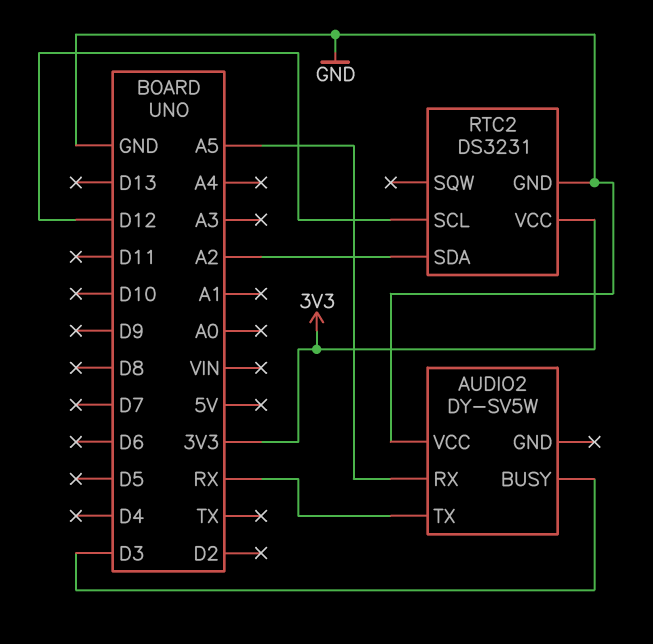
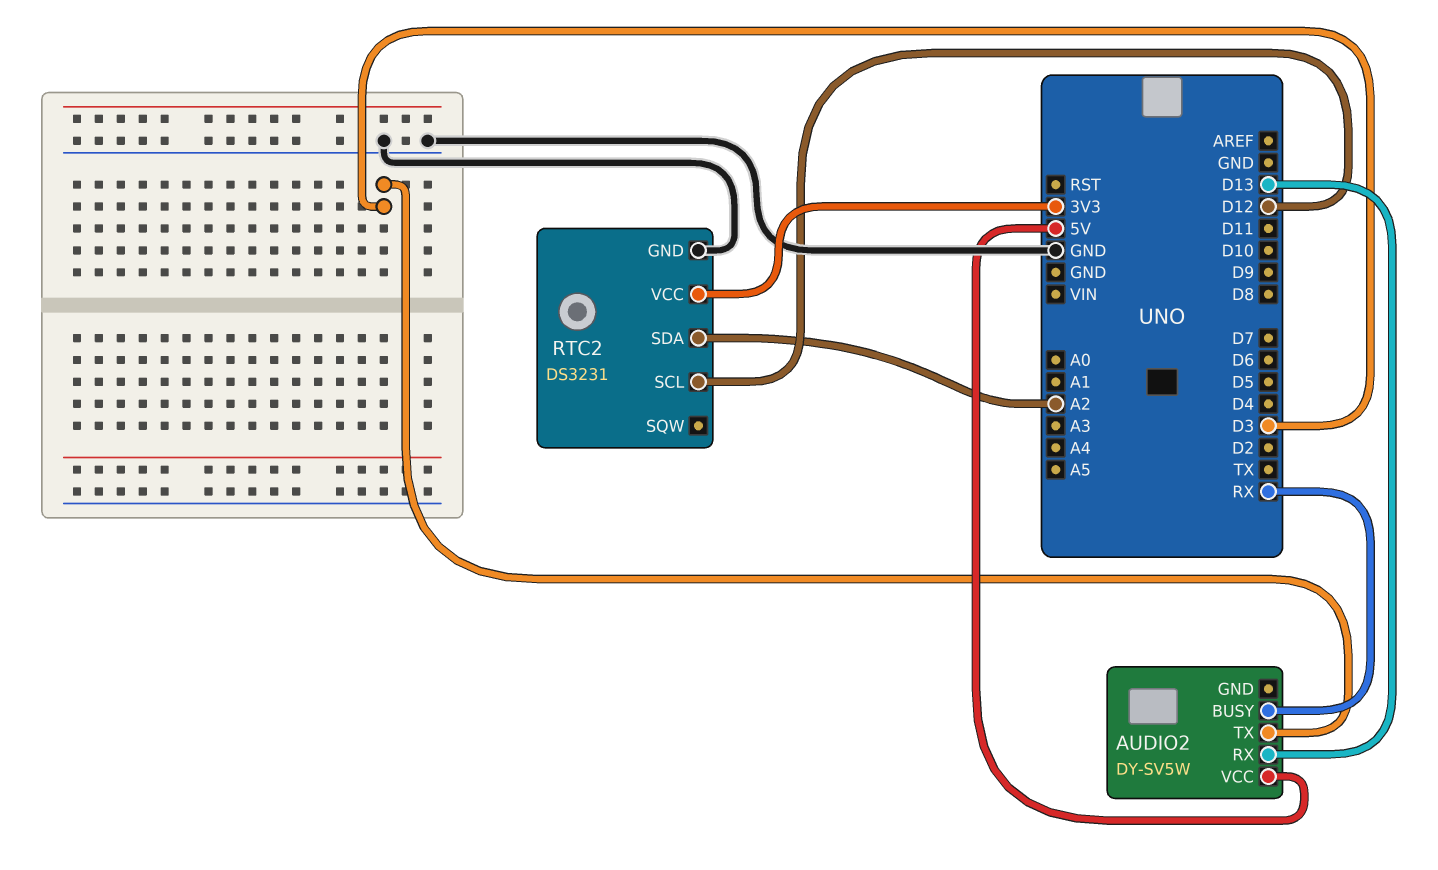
AUDIO2 pin BUSY: D3 -> RX
AUDIO2 pin RX: A5 -> D13
AUDIO2 pin TX: RX -> D3
AUDIO2 pin VCC: GND -> 5V

